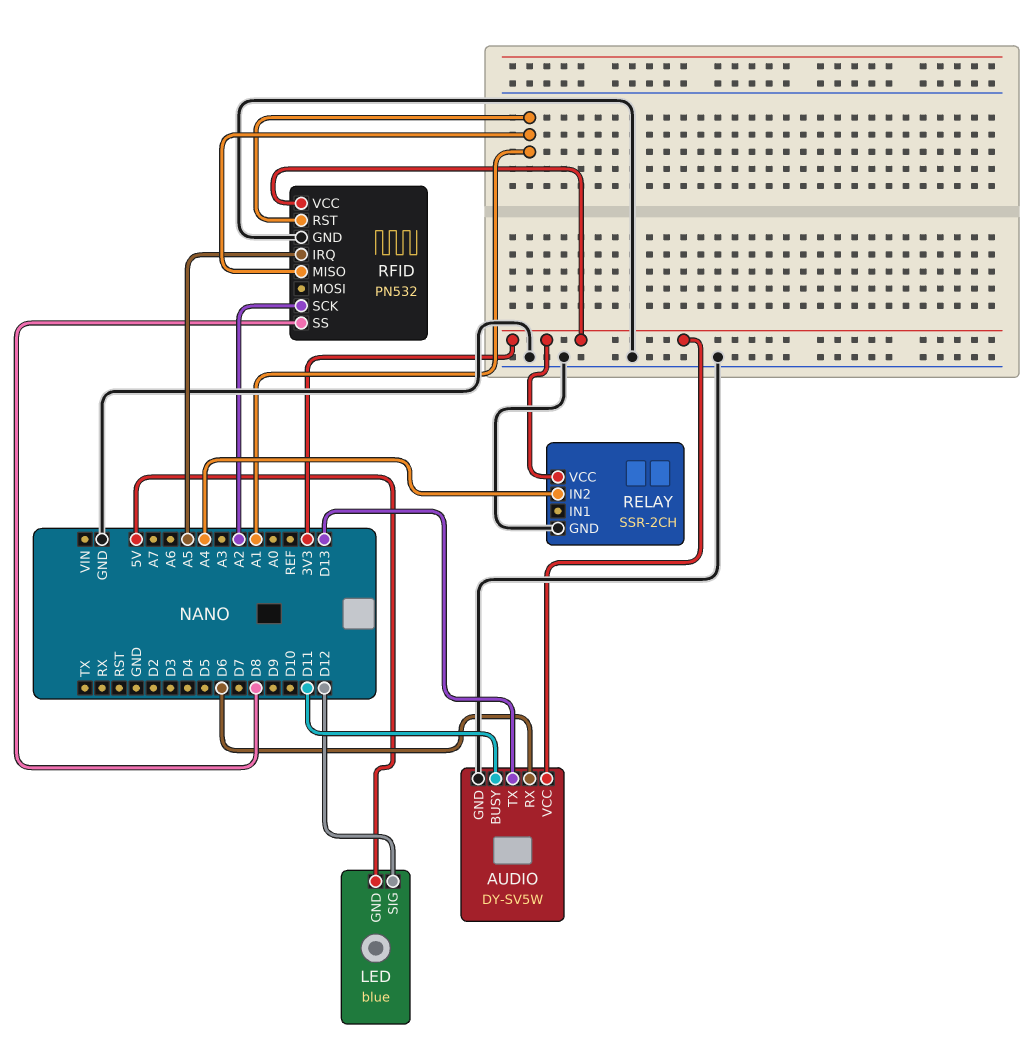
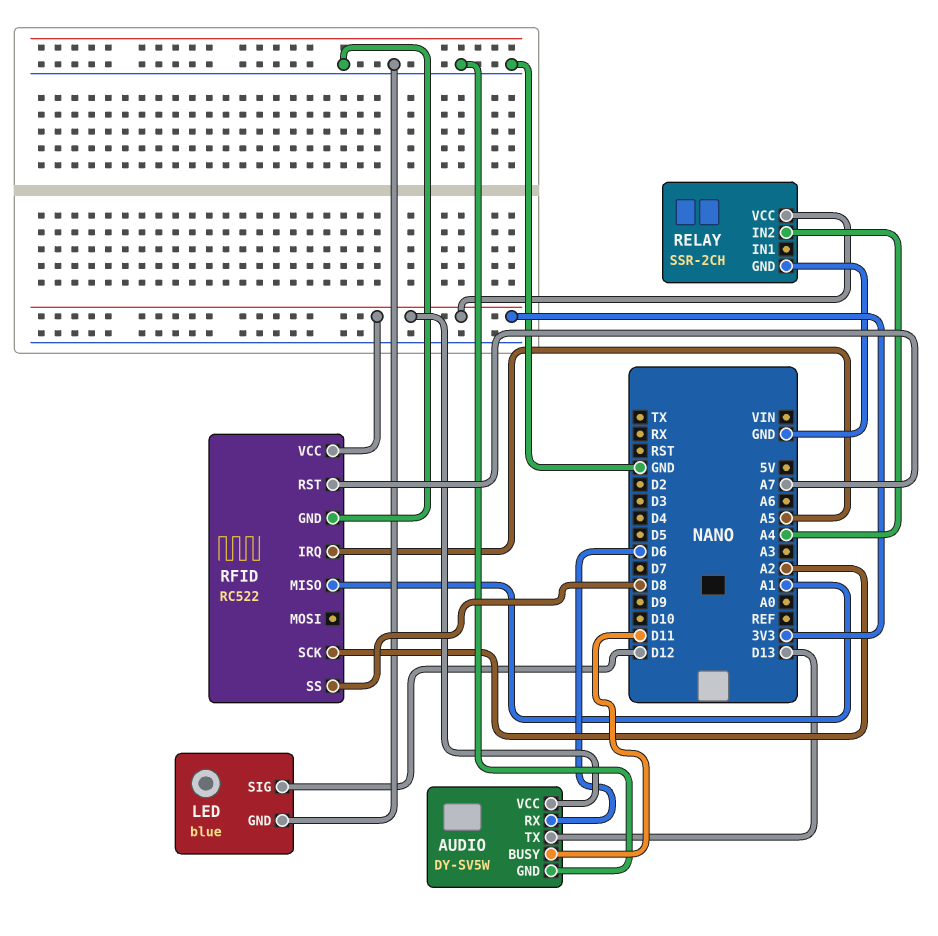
LED pin GND: 5V -> GND
RFID: PN532 -> RC522
RFID pin RST: A1 -> A7

